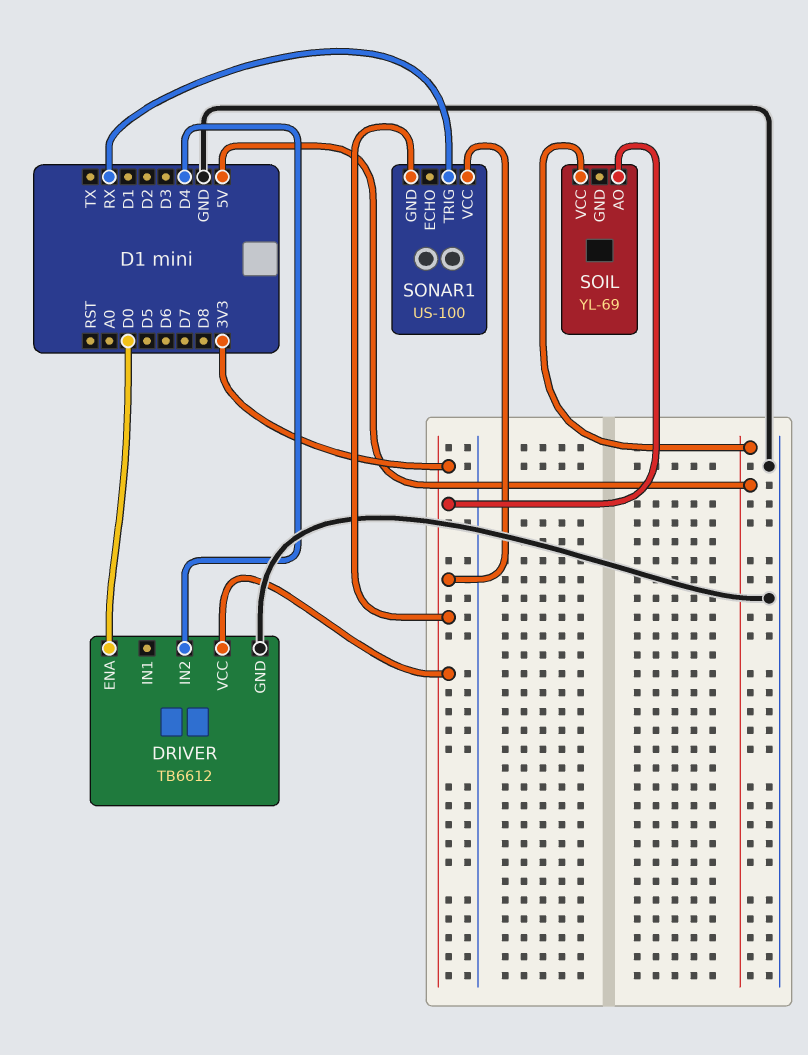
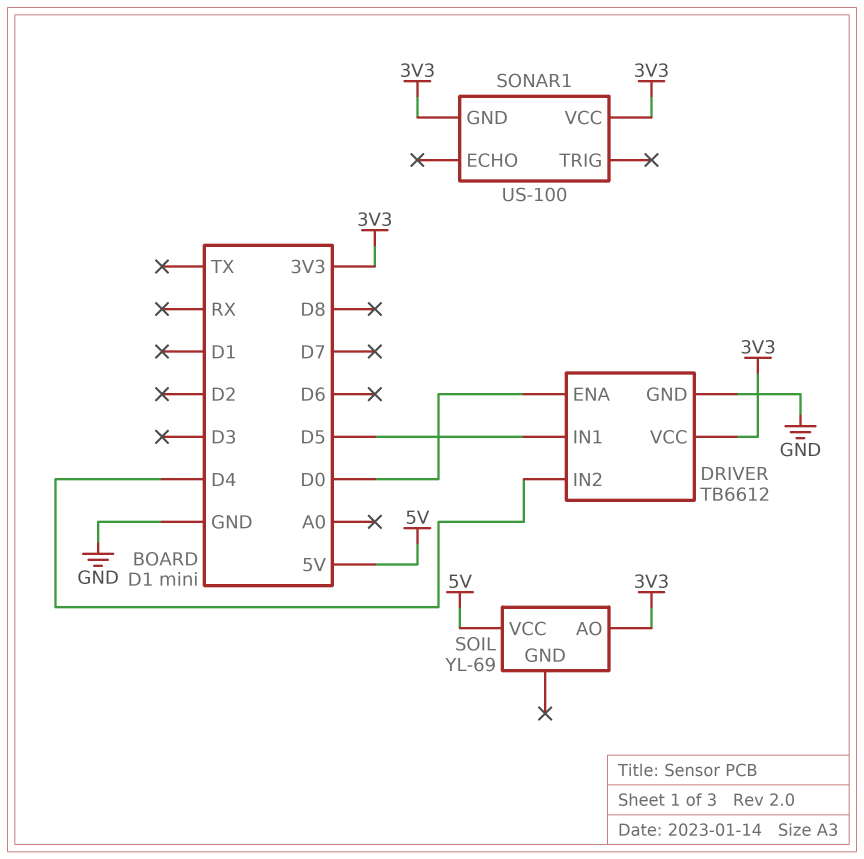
DRIVER pin IN1: none -> D5
SONAR1 pin TRIG: RX -> none

